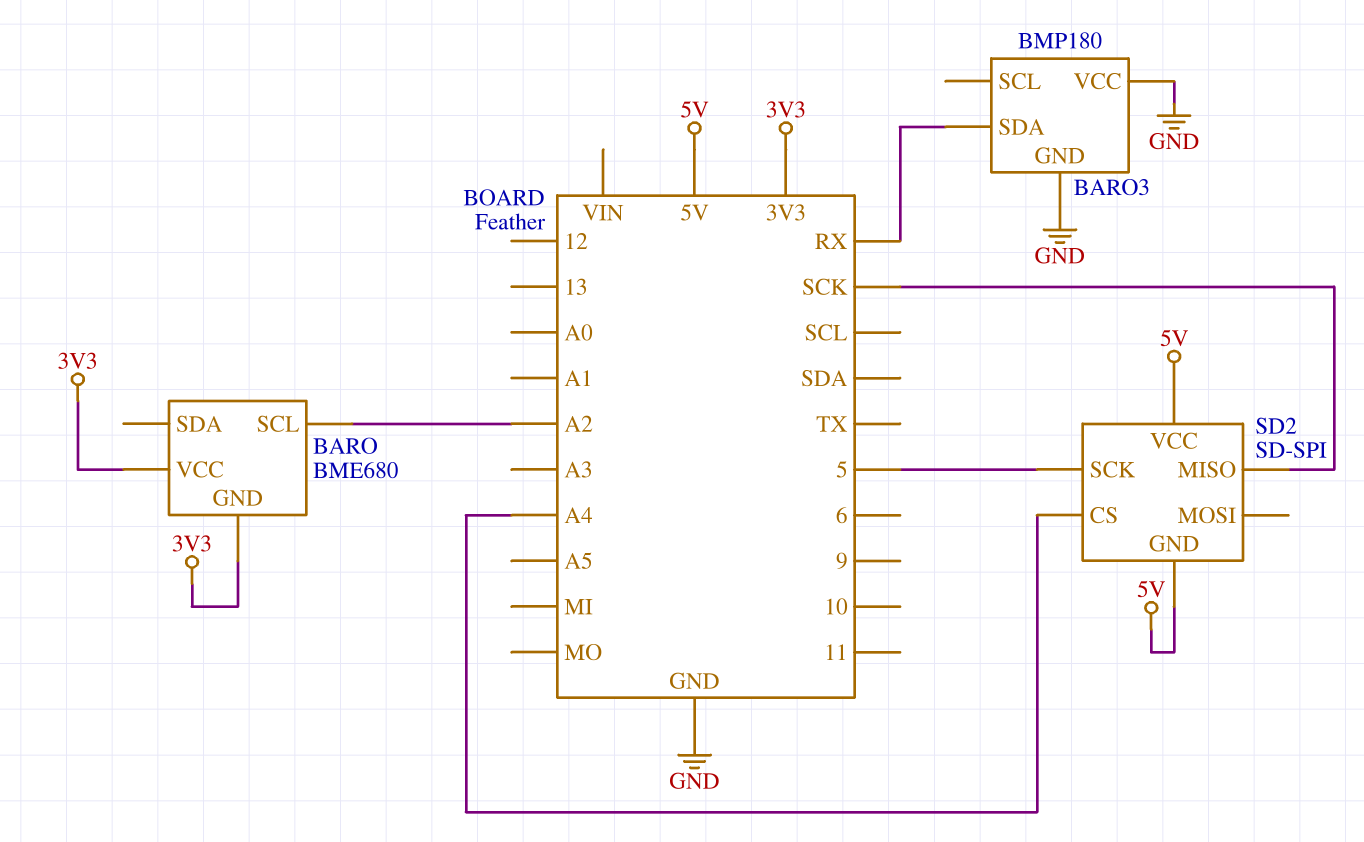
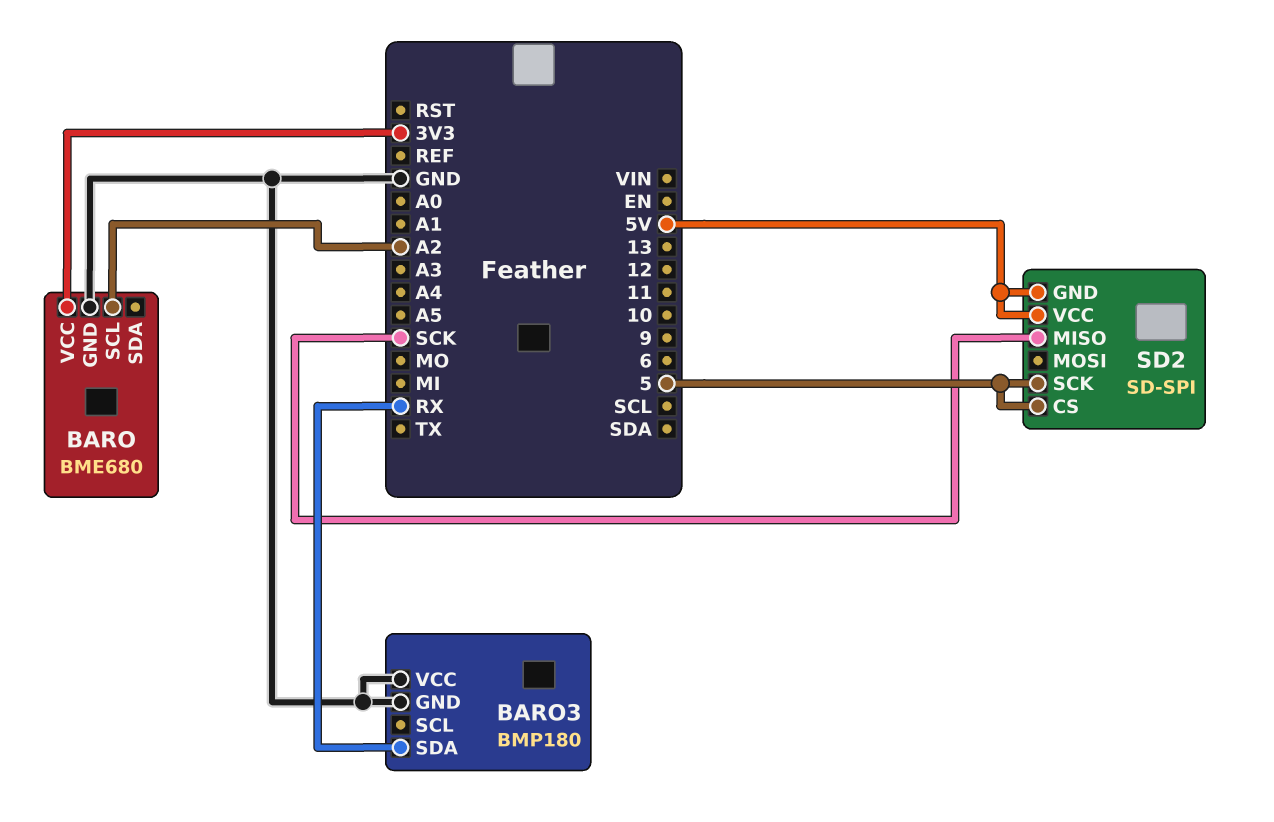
BARO pin GND: 3V3 -> GND
SD2 pin CS: A4 -> 5

